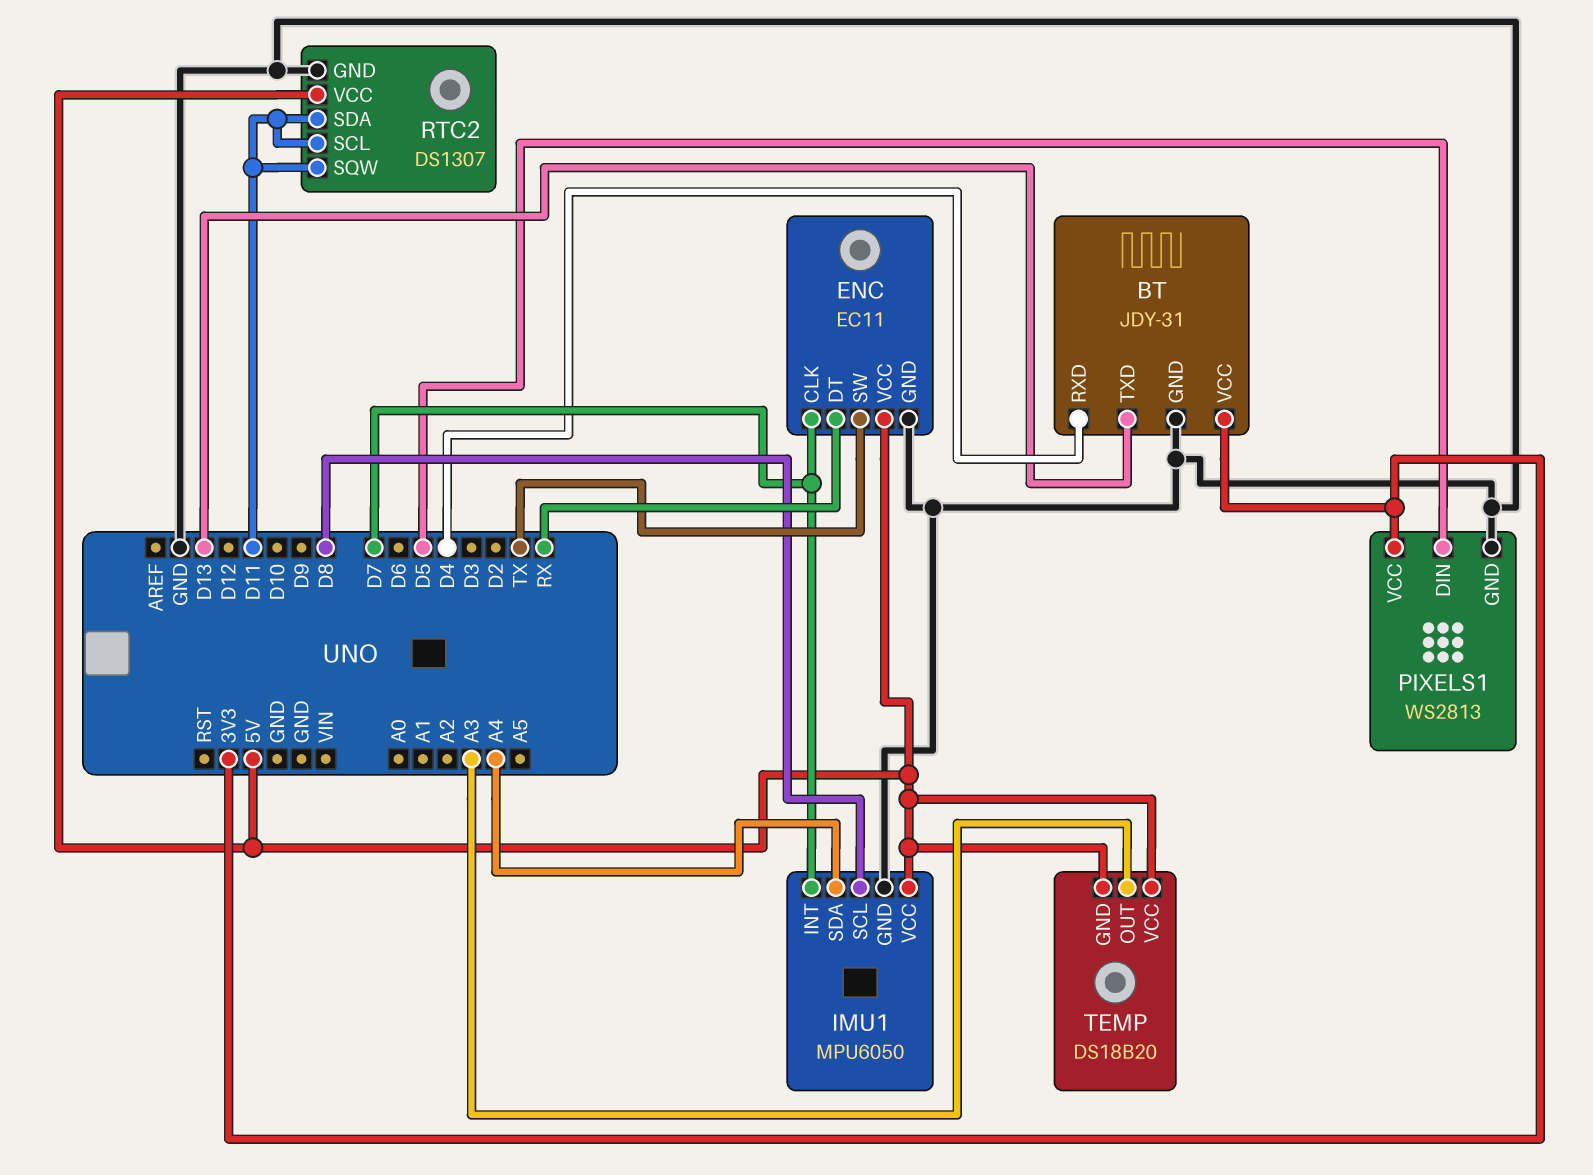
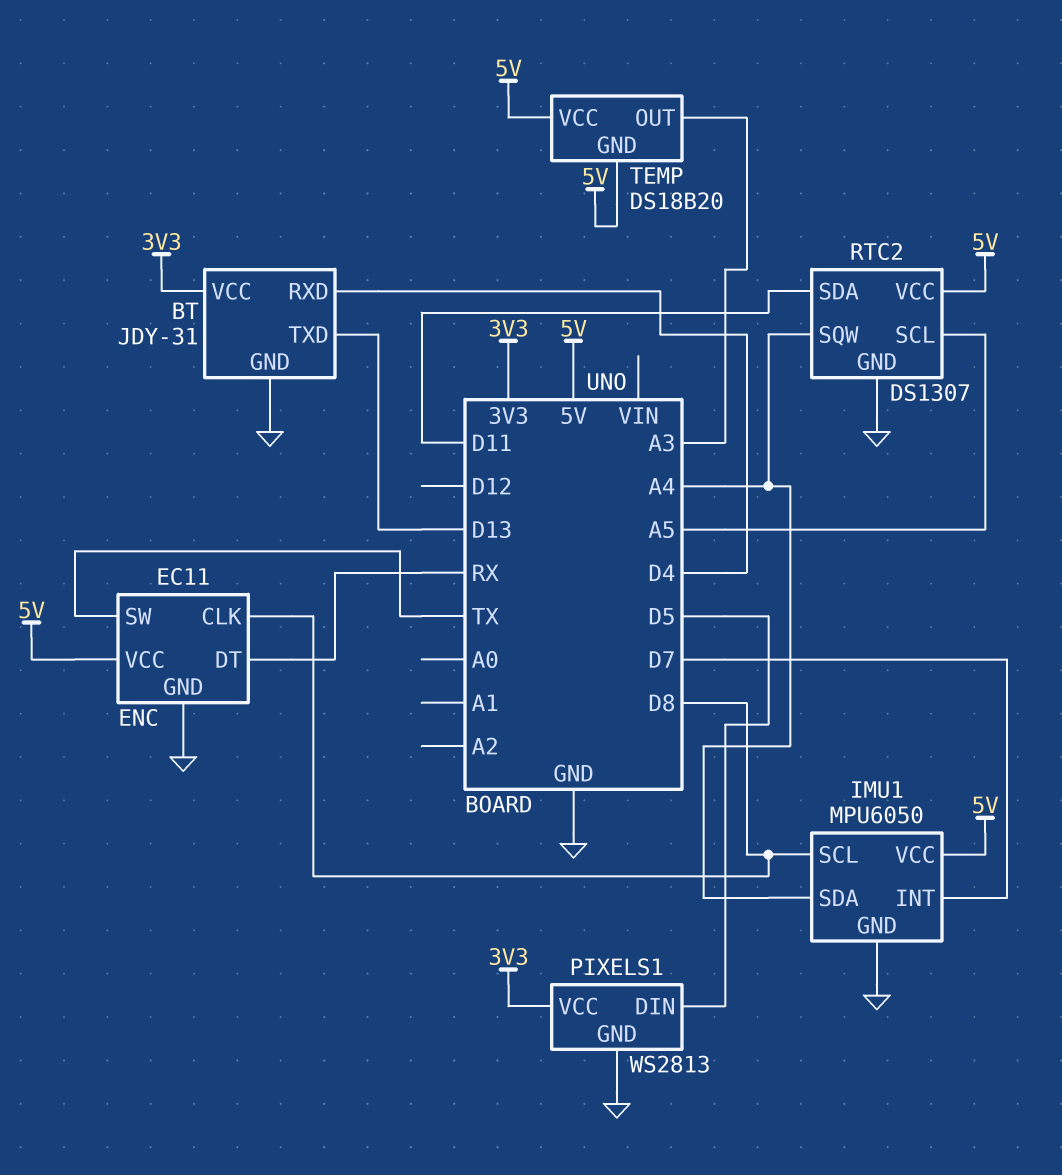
ENC pin CLK: D7 -> D8
RTC2 pin SCL: D11 -> A5
RTC2 pin SQW: D11 -> A4

